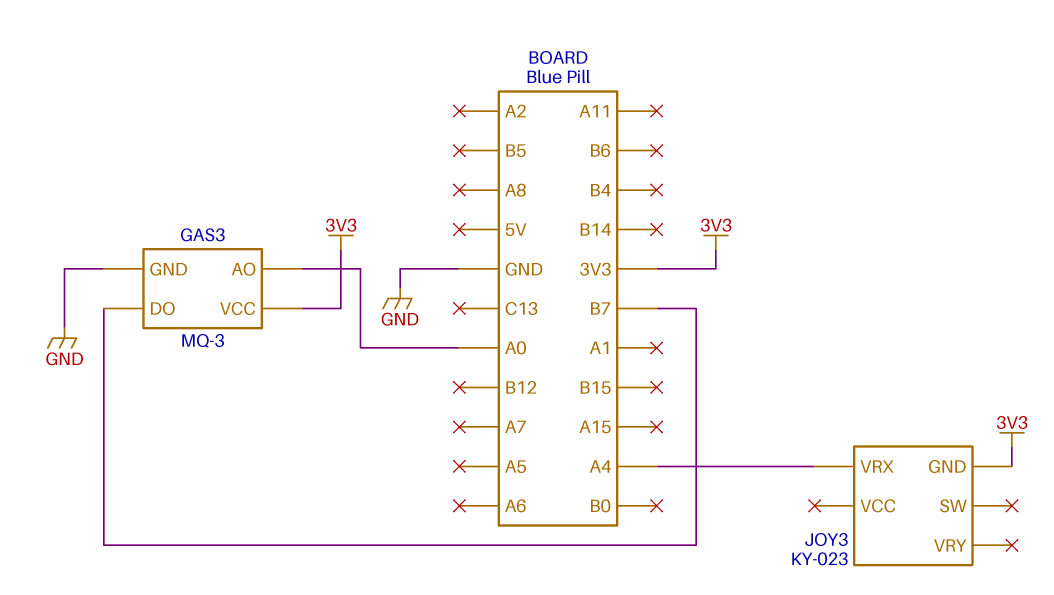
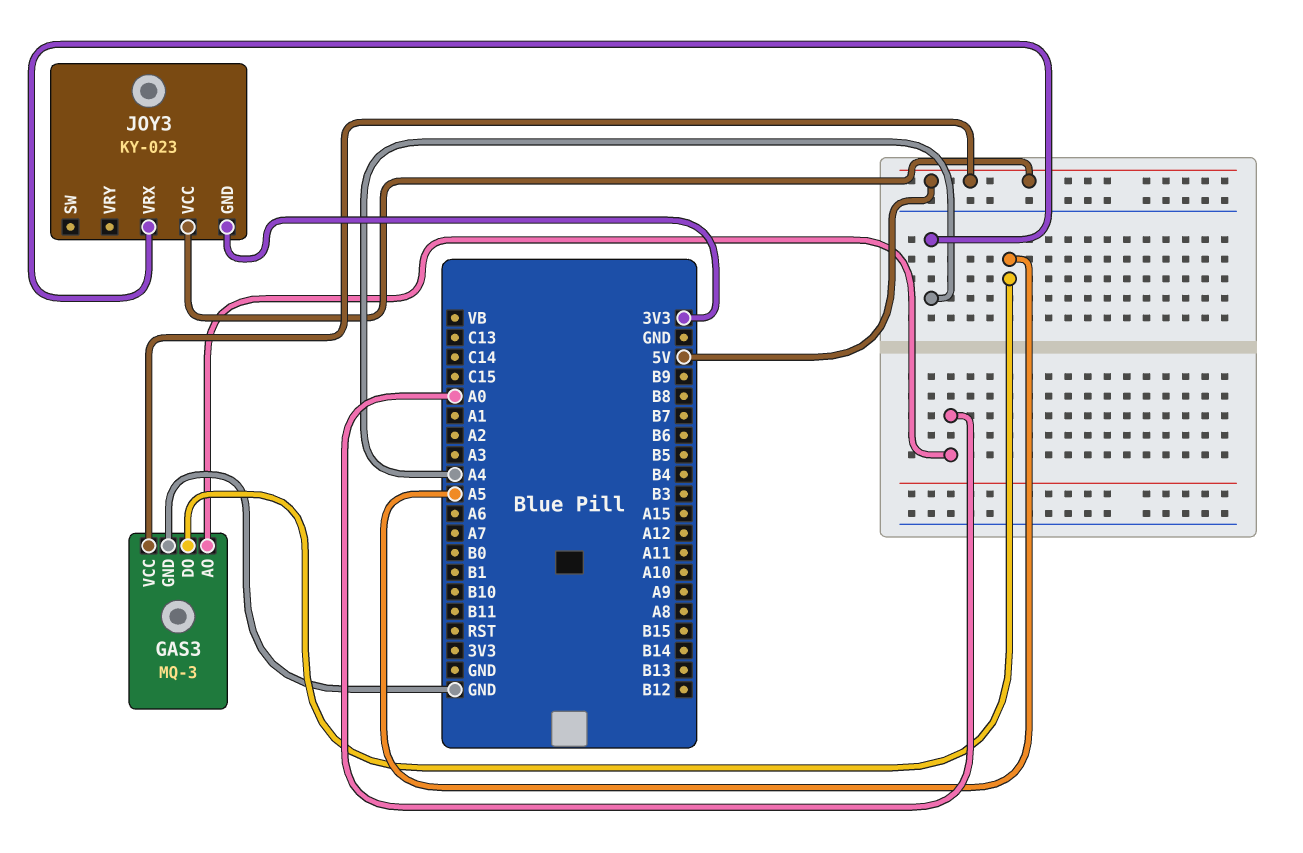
GAS3 pin DO: B7 -> A5
GAS3 pin VCC: 3V3 -> 5V
JOY3 pin VCC: none -> 5V

